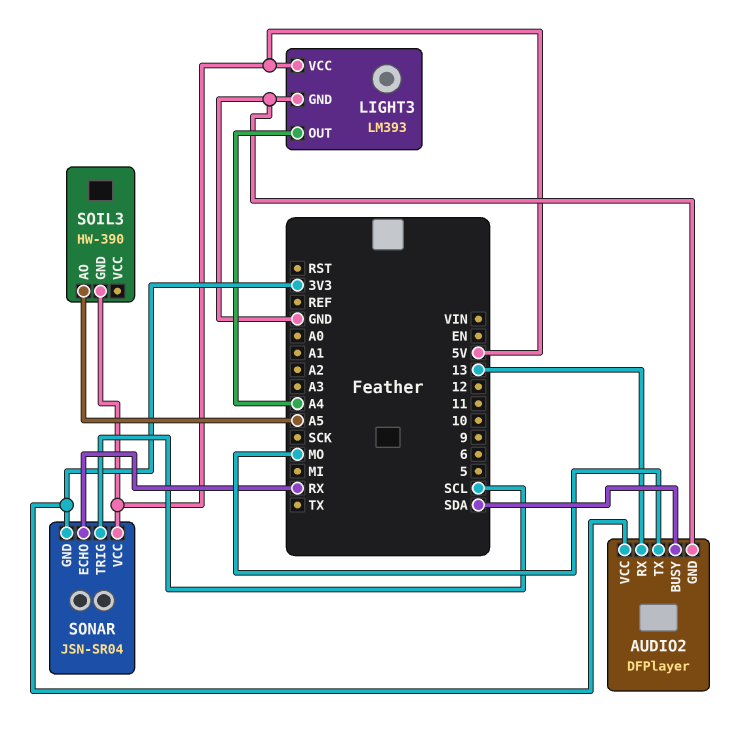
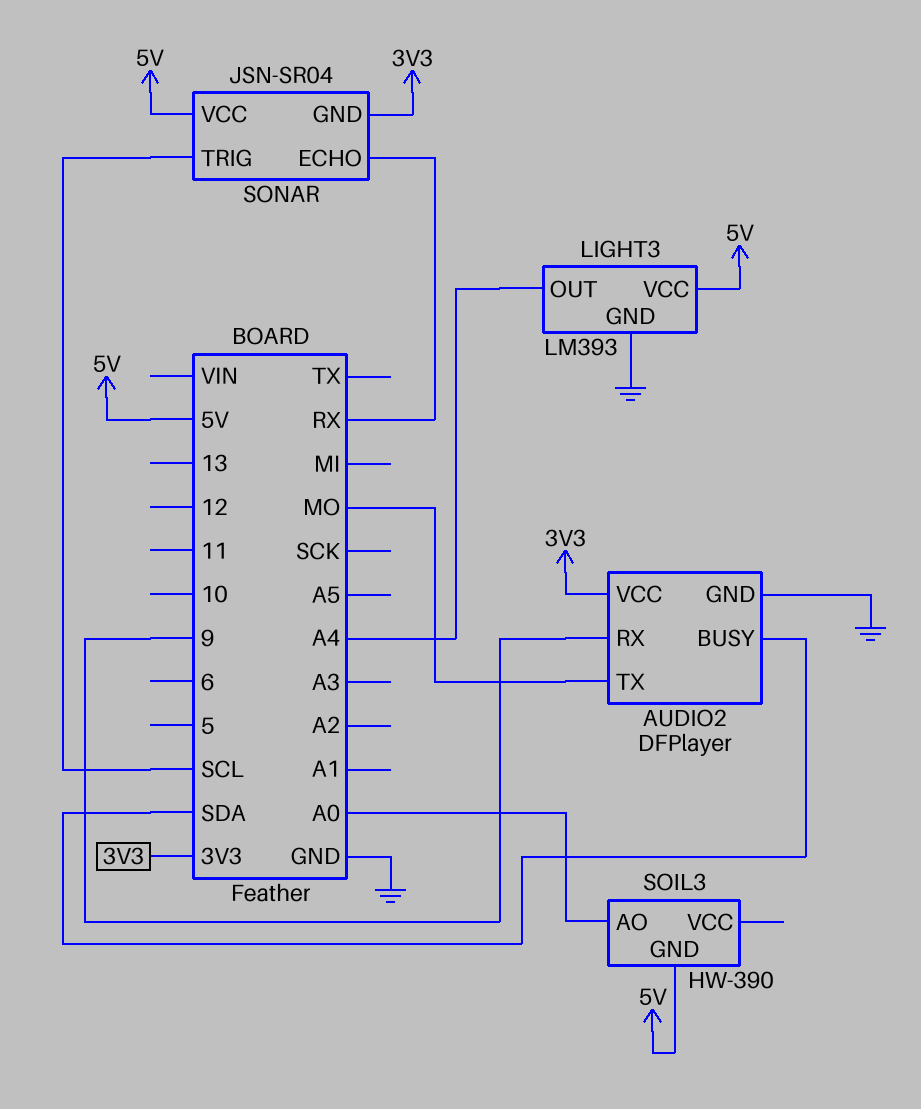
AUDIO2 pin RX: 13 -> 9
SOIL3 pin AO: A5 -> A0

